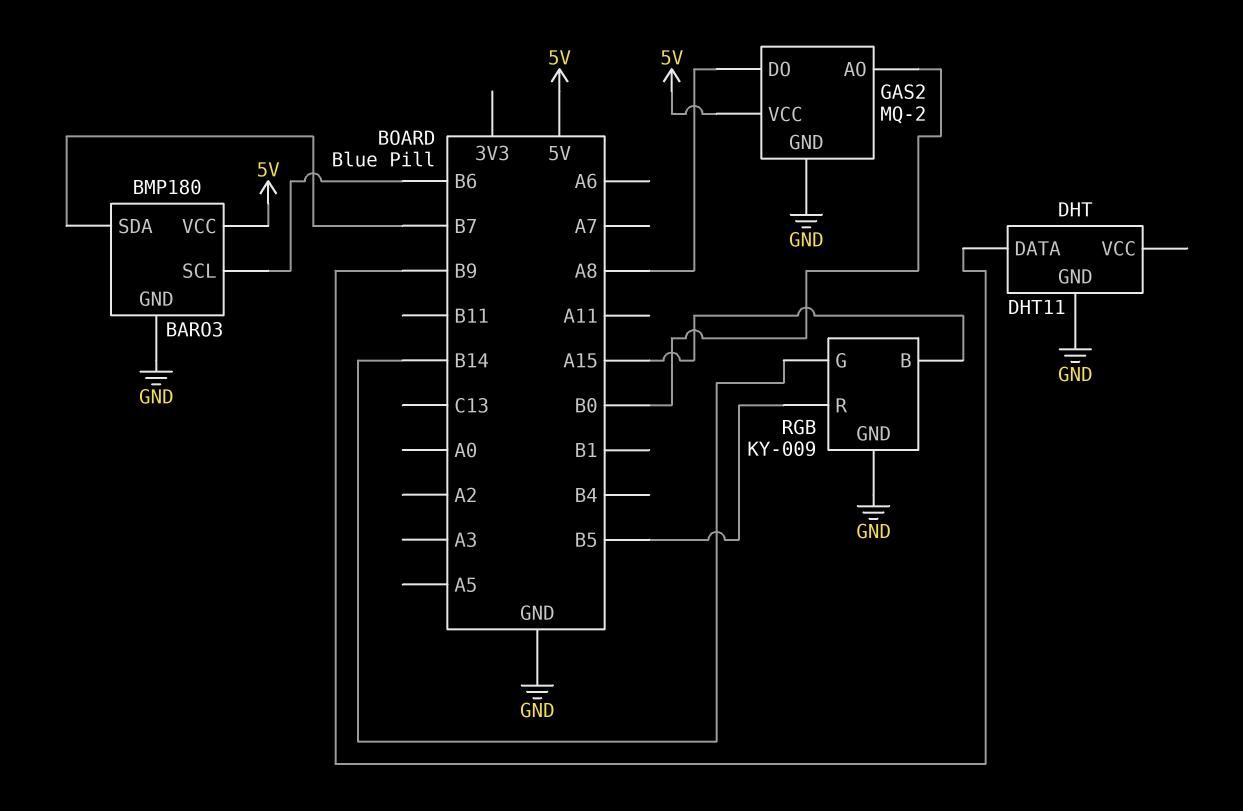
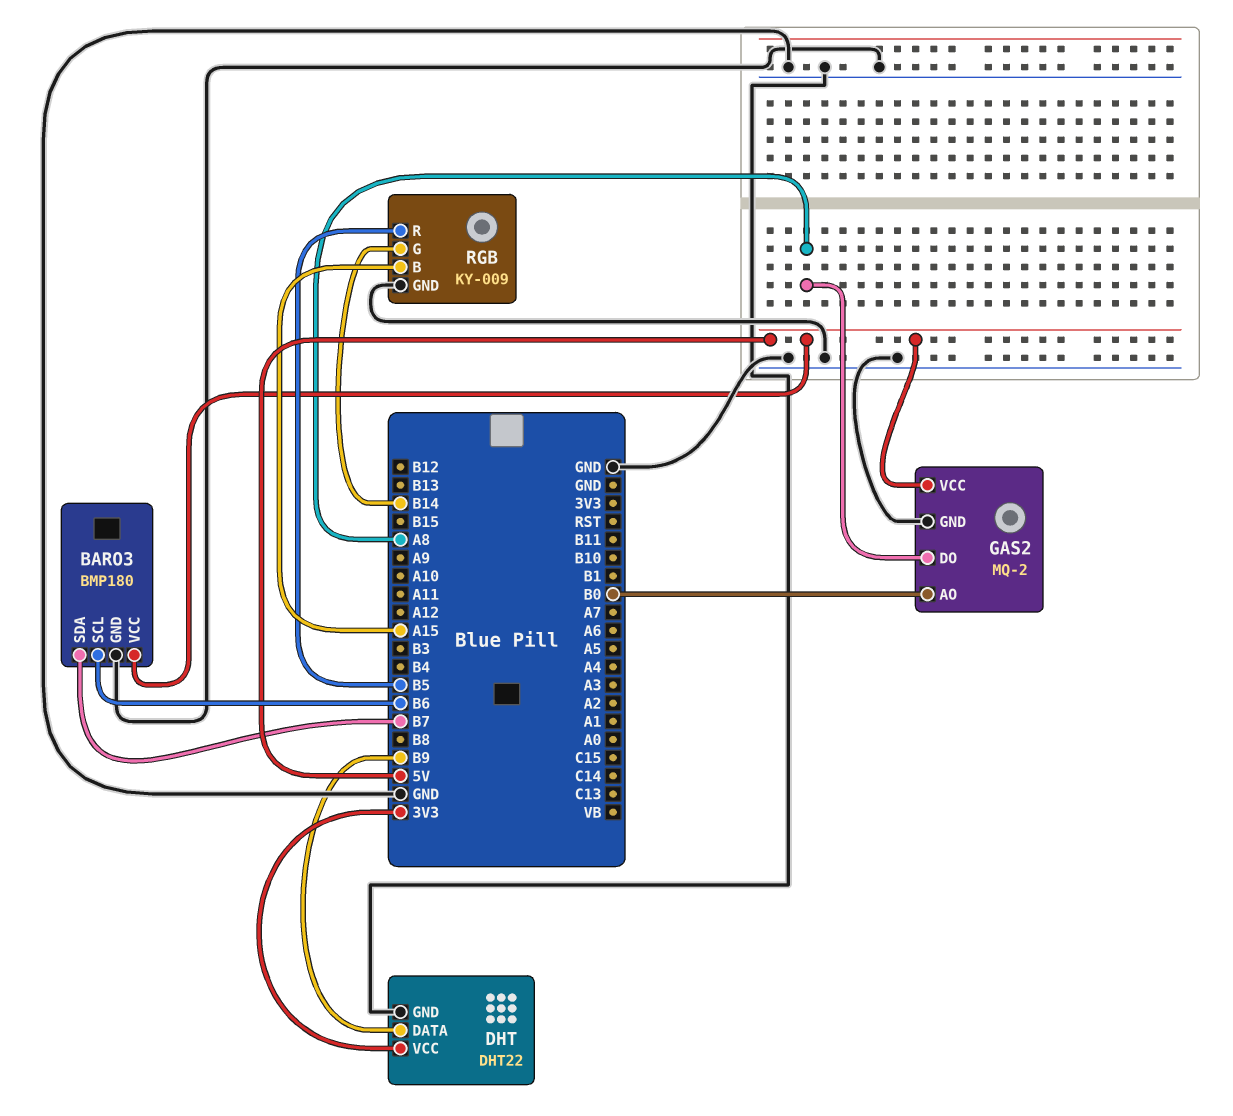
DHT: DHT11 -> DHT22
DHT pin VCC: none -> 3V3

